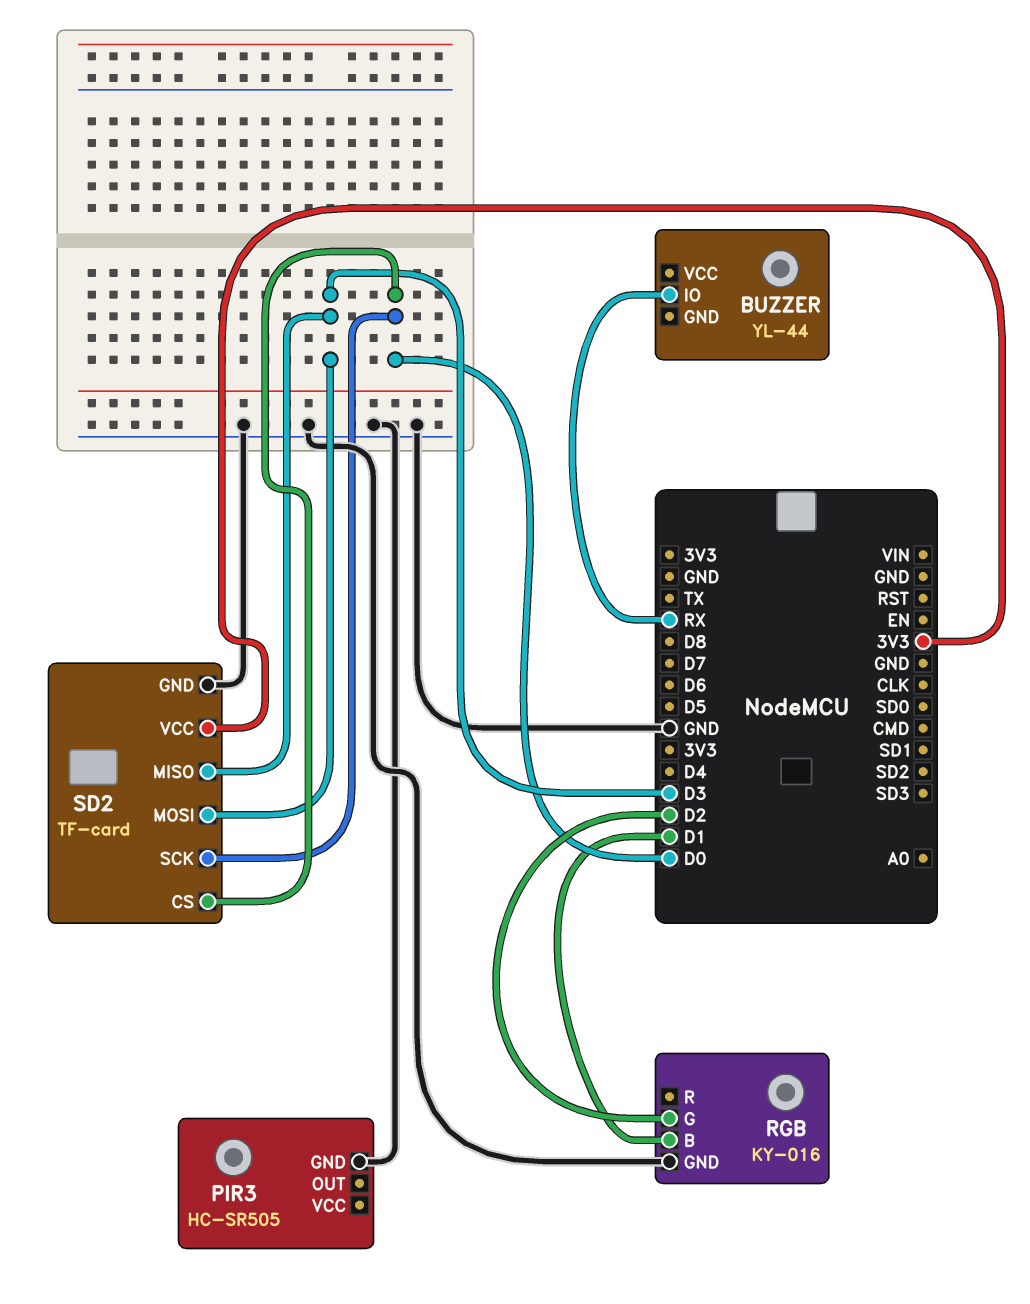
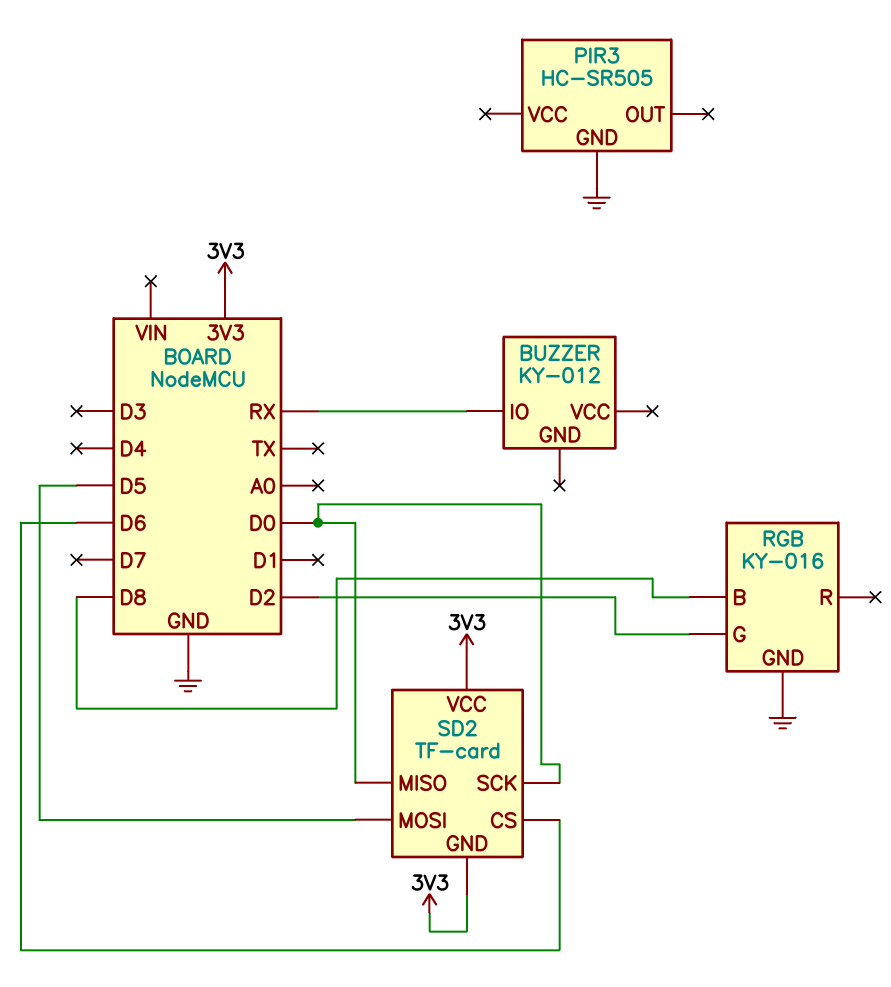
BUZZER: YL-44 -> KY-012
RGB pin B: D1 -> D8
SD2 pin CS: D0 -> D6
SD2 pin GND: GND -> 3V3
SD2 pin MISO: D3 -> D0
SD2 pin MOSI: D3 -> D5

